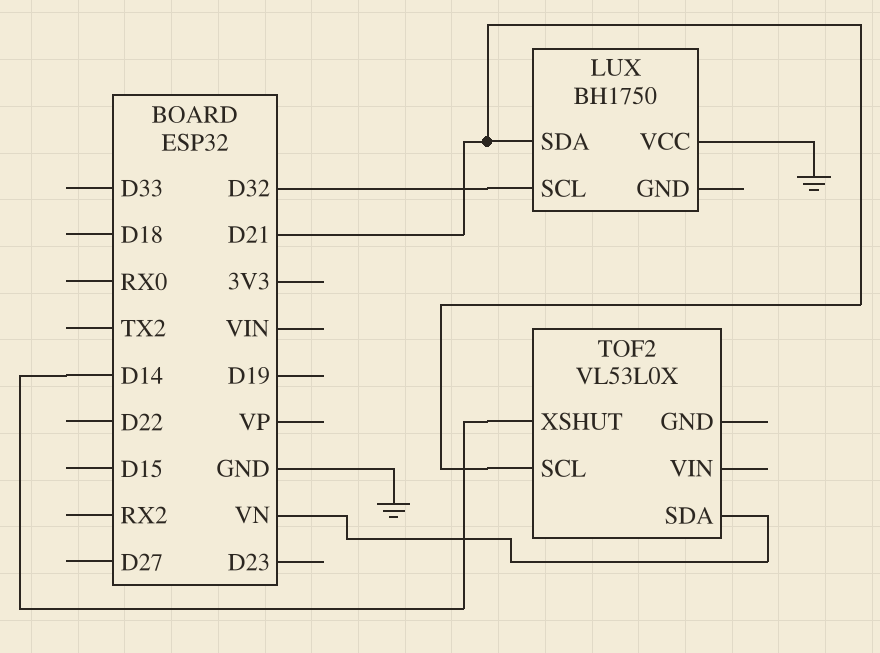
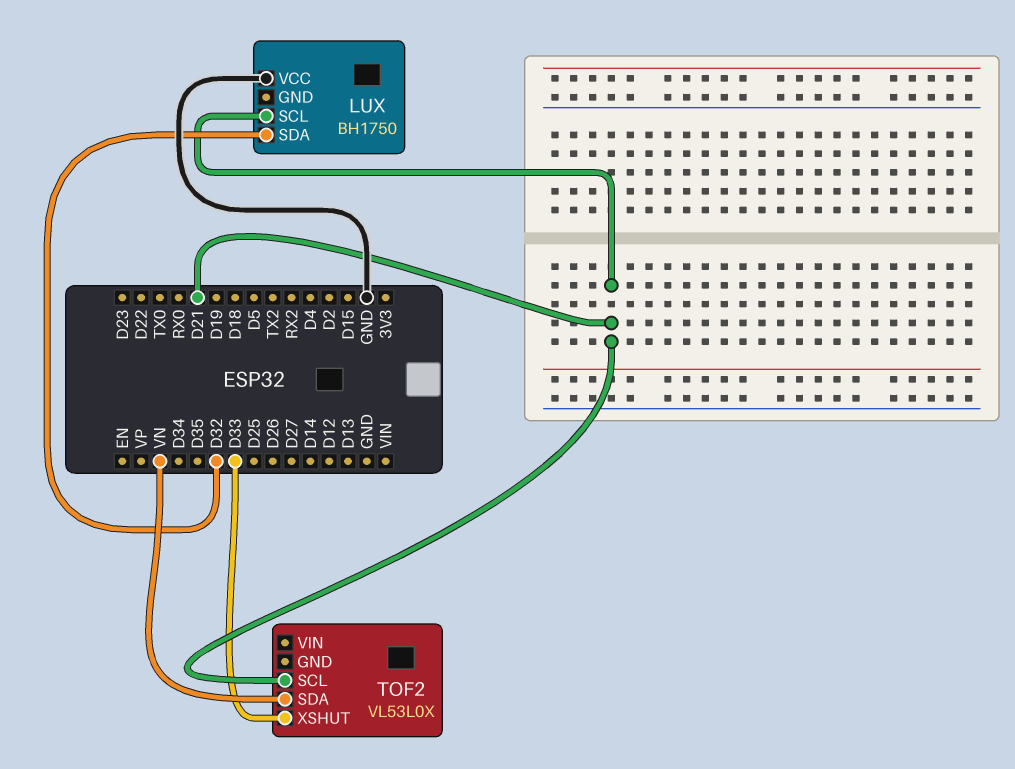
LUX pin SCL: D32 -> D21
LUX pin SDA: D21 -> D32
TOF2 pin XSHUT: D14 -> D33

